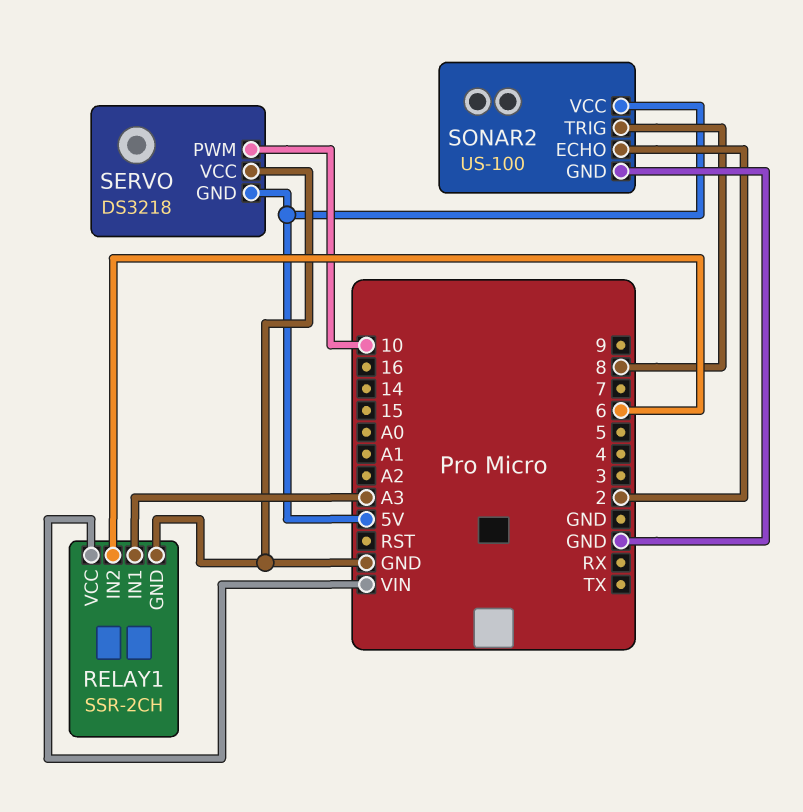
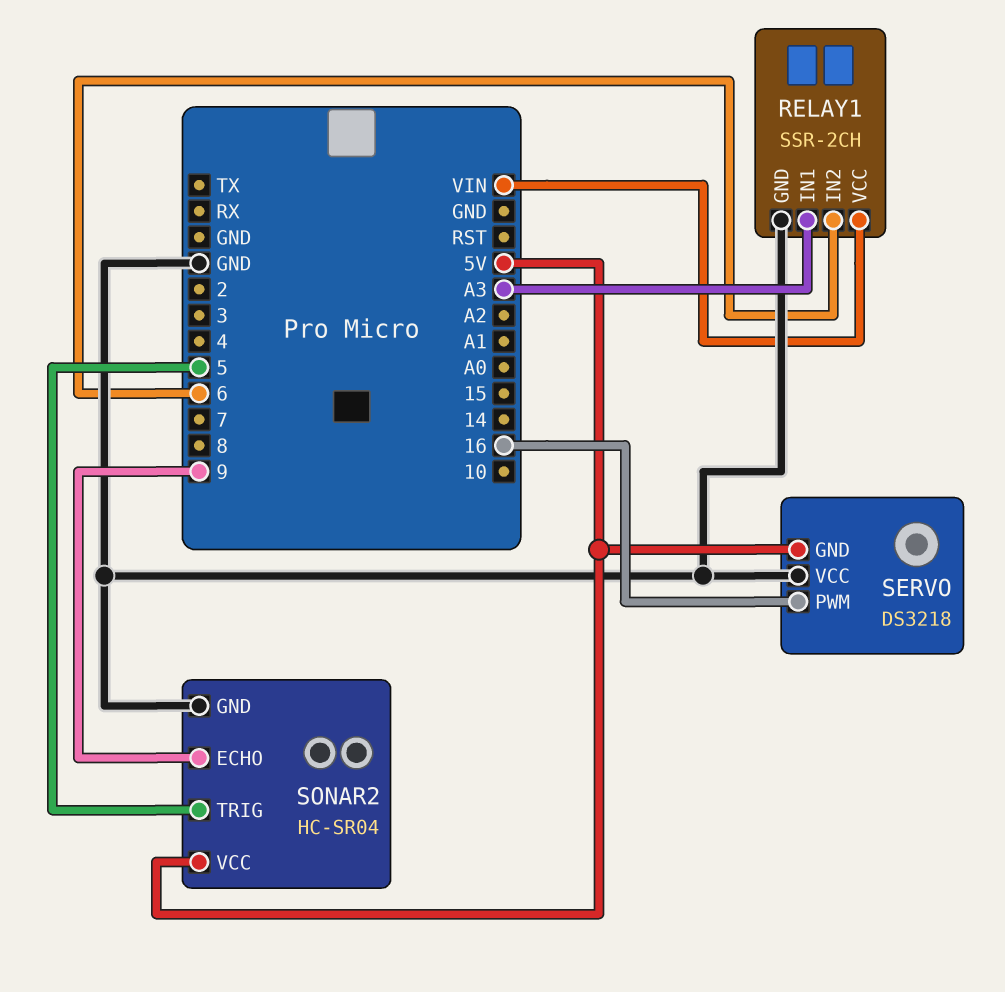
SERVO pin PWM: 10 -> 16
SONAR2: US-100 -> HC-SR04
SONAR2 pin ECHO: 2 -> 9
SONAR2 pin TRIG: 8 -> 5

